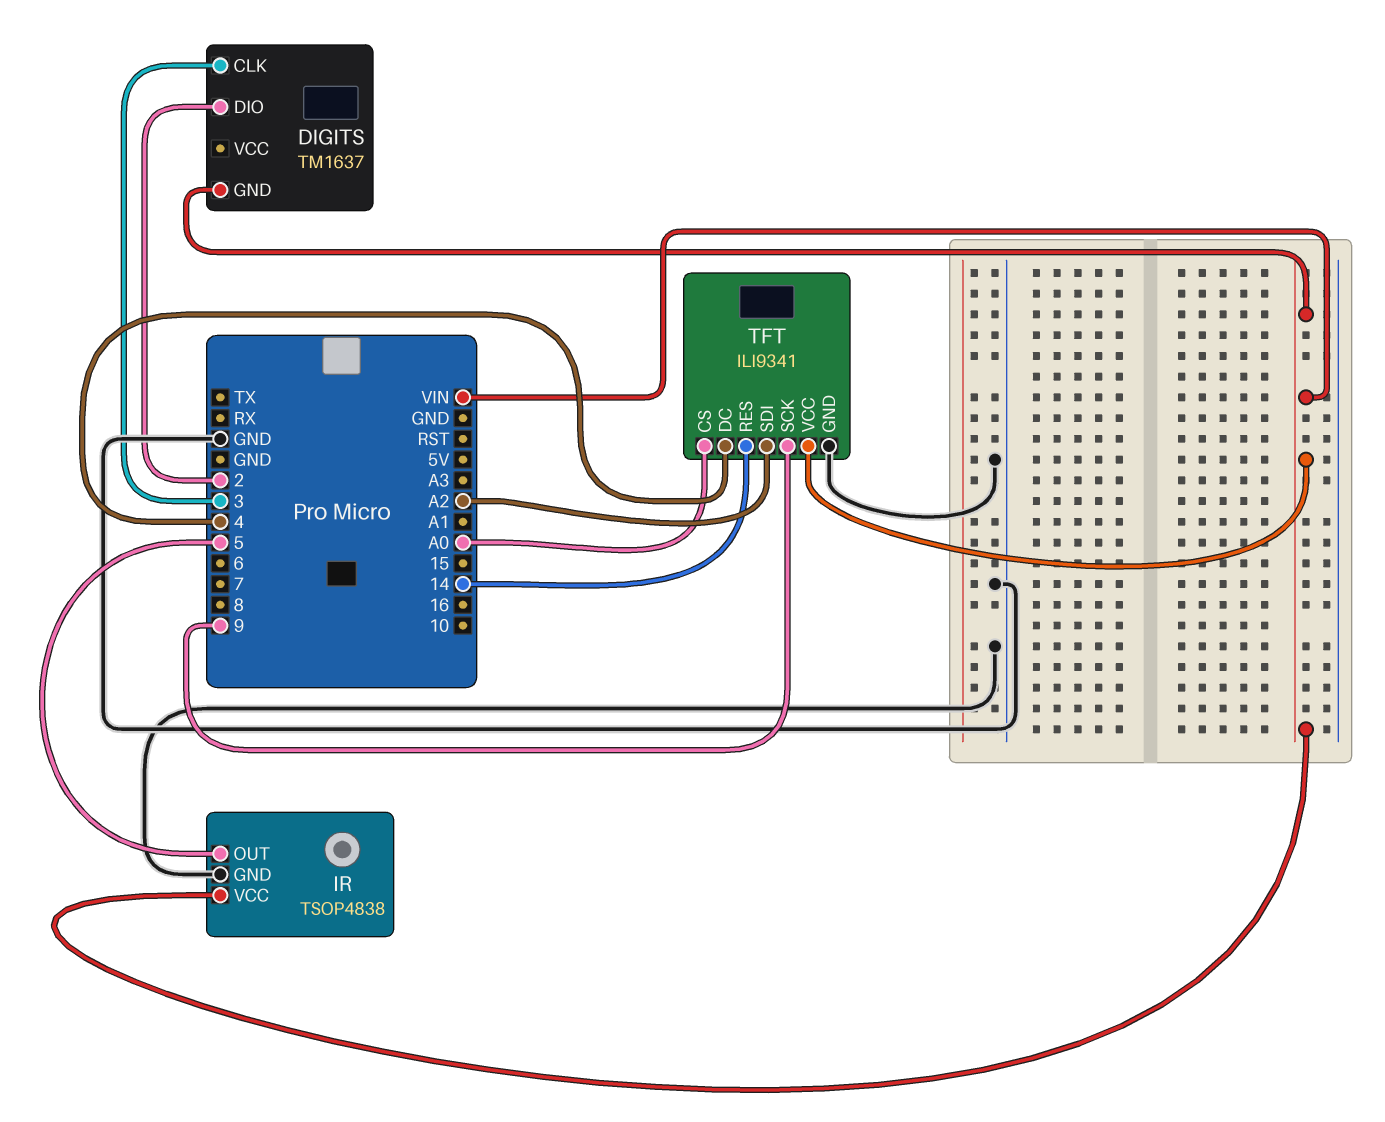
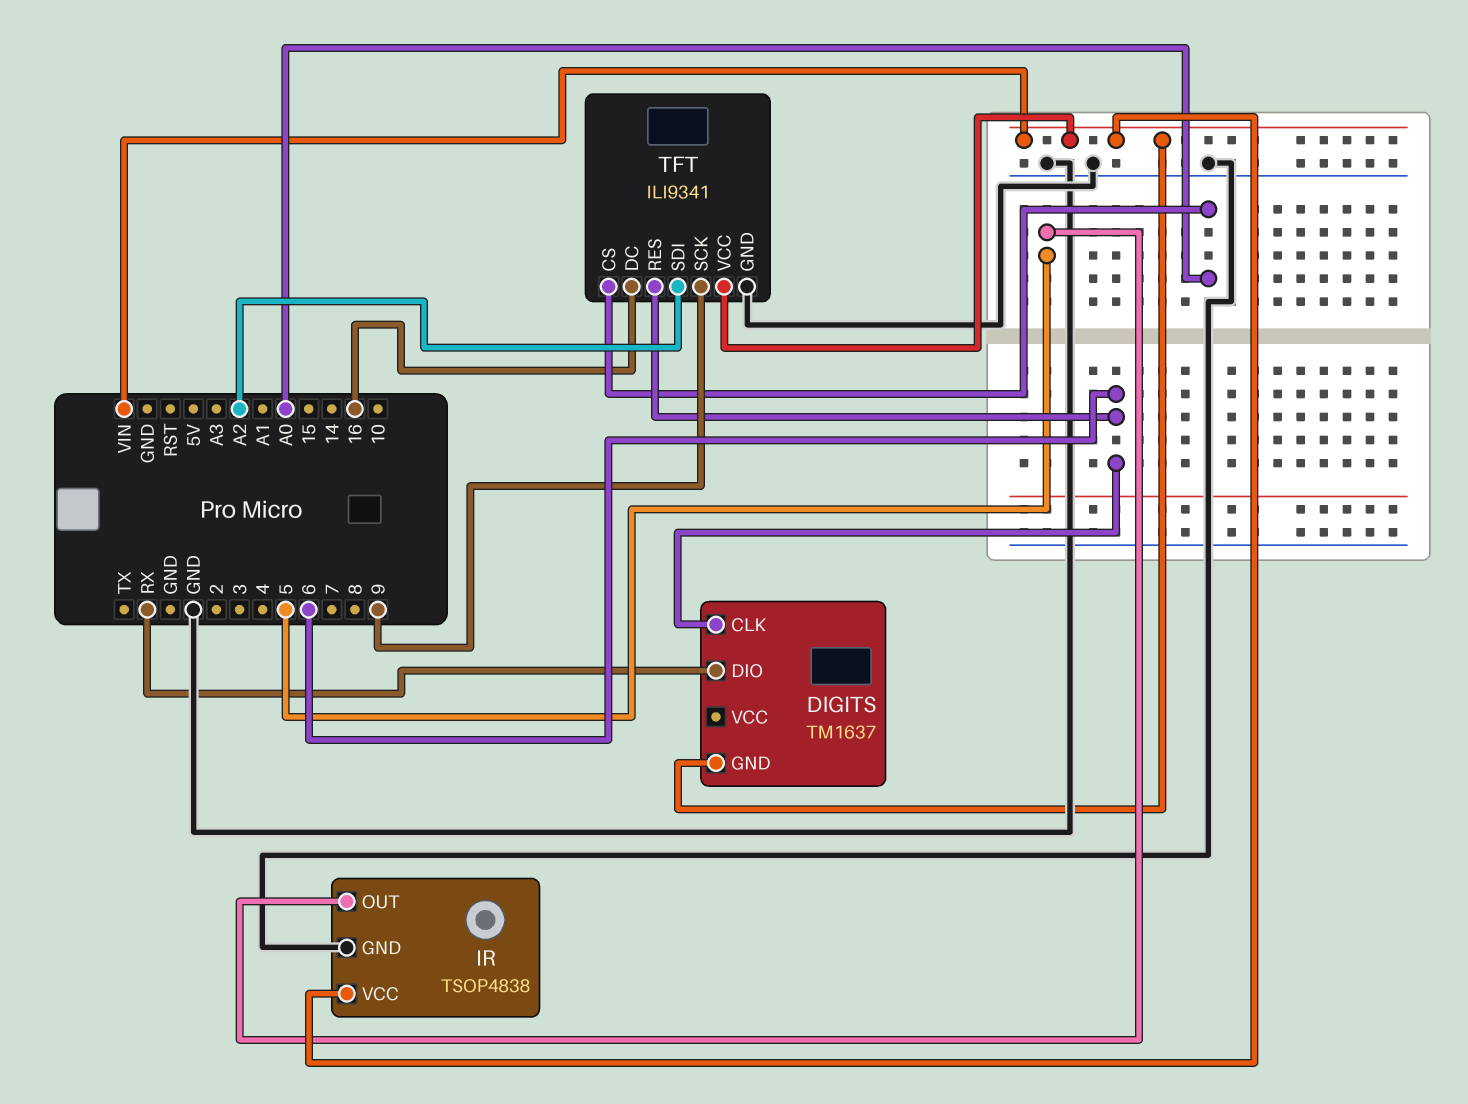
DIGITS pin CLK: 3 -> 6
DIGITS pin DIO: 2 -> RX
TFT pin DC: 4 -> 16
TFT pin RES: 14 -> 6

